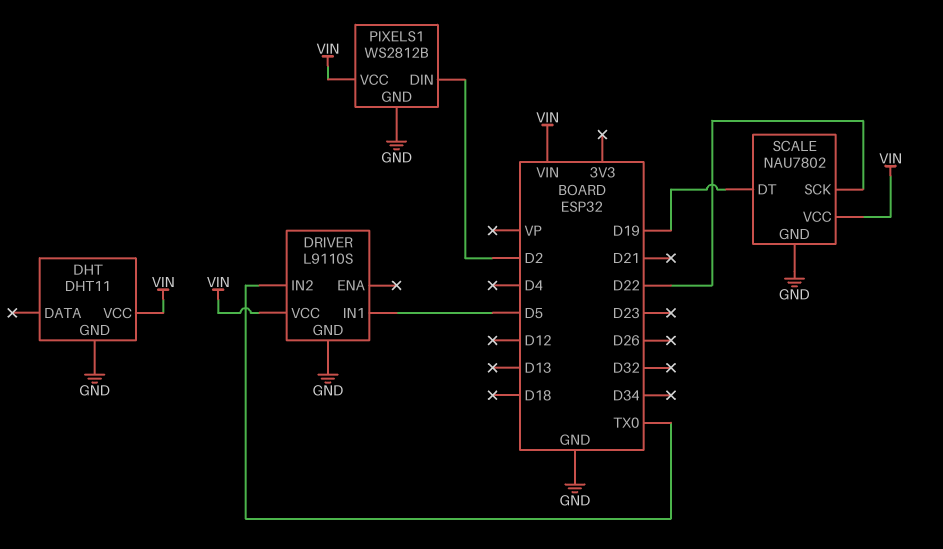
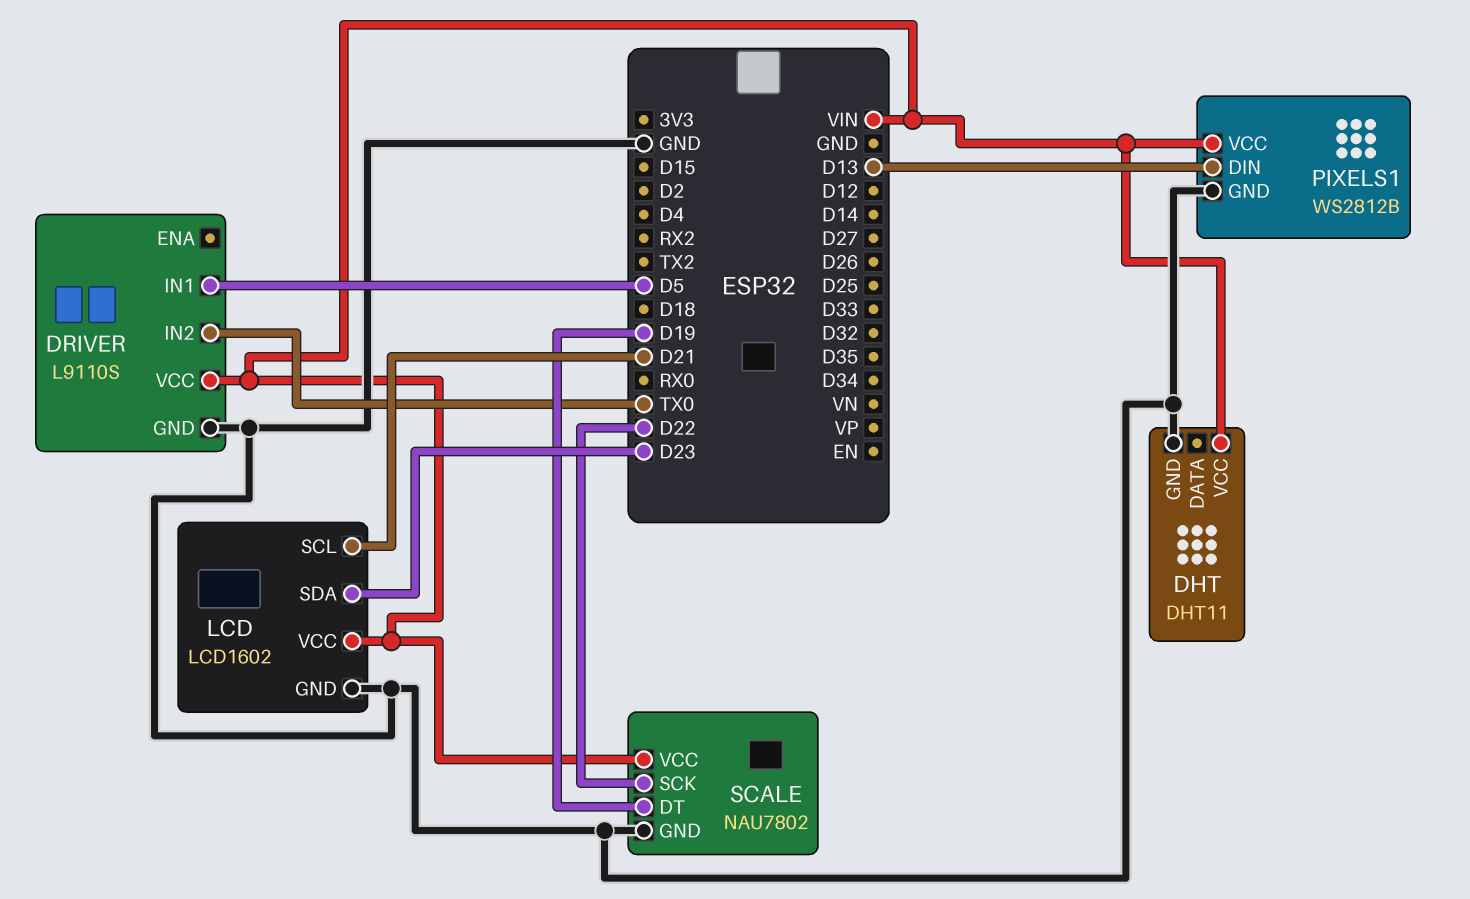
LCD: none -> LCD1602
LCD pin GND: none -> GND
LCD pin SCL: none -> D21
LCD pin SDA: none -> D23
LCD pin VCC: none -> VIN
PIXELS1 pin DIN: D2 -> D13

